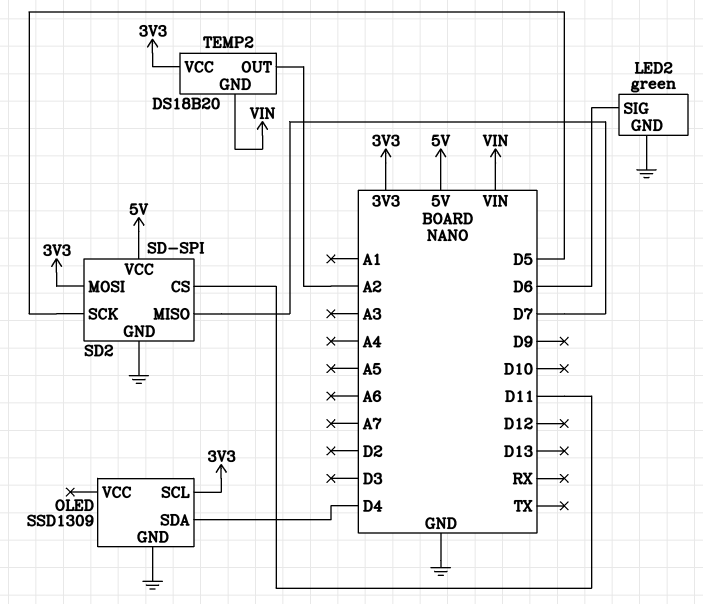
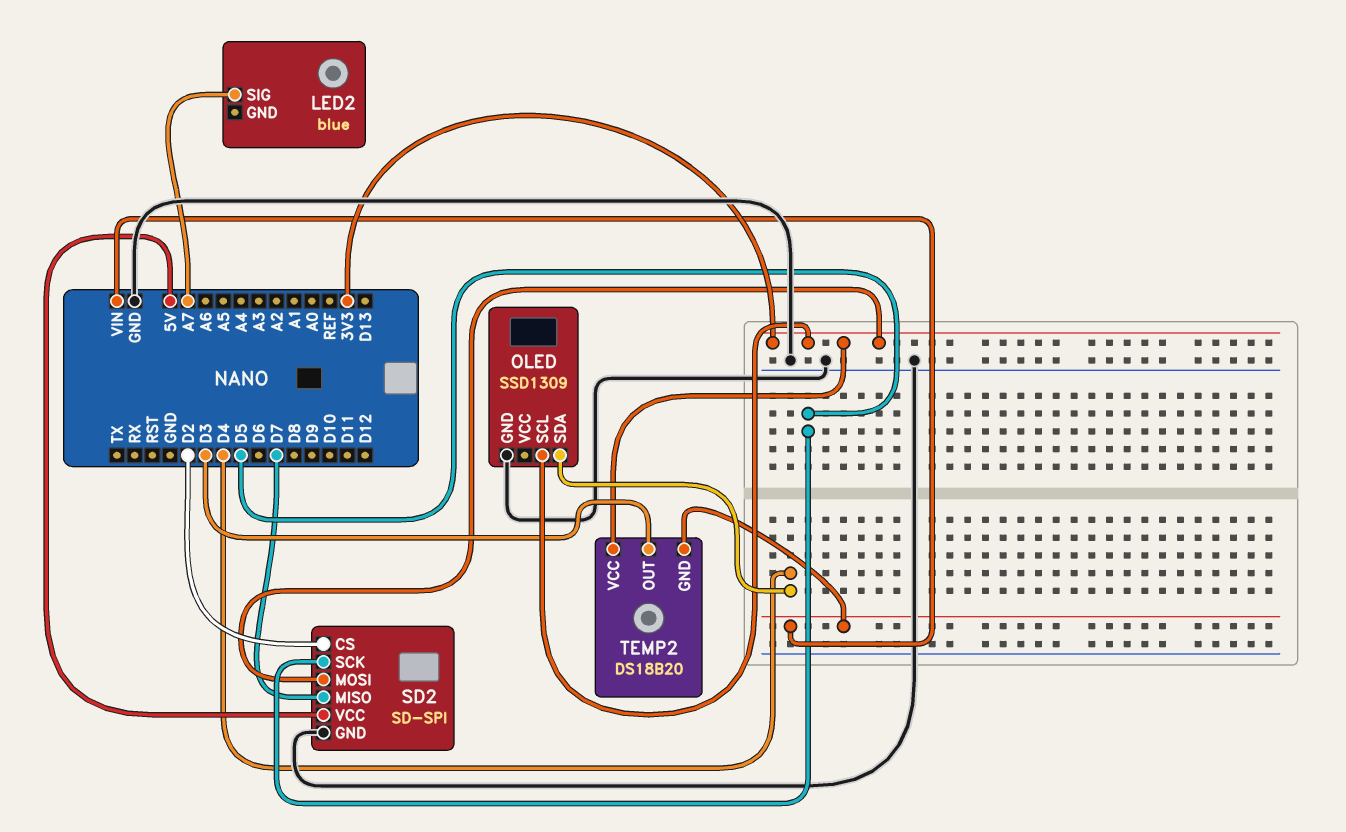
LED2: green -> blue
LED2 pin GND: GND -> none
LED2 pin SIG: D6 -> A7
SD2 pin CS: D11 -> D2
TEMP2 pin OUT: A2 -> D3

